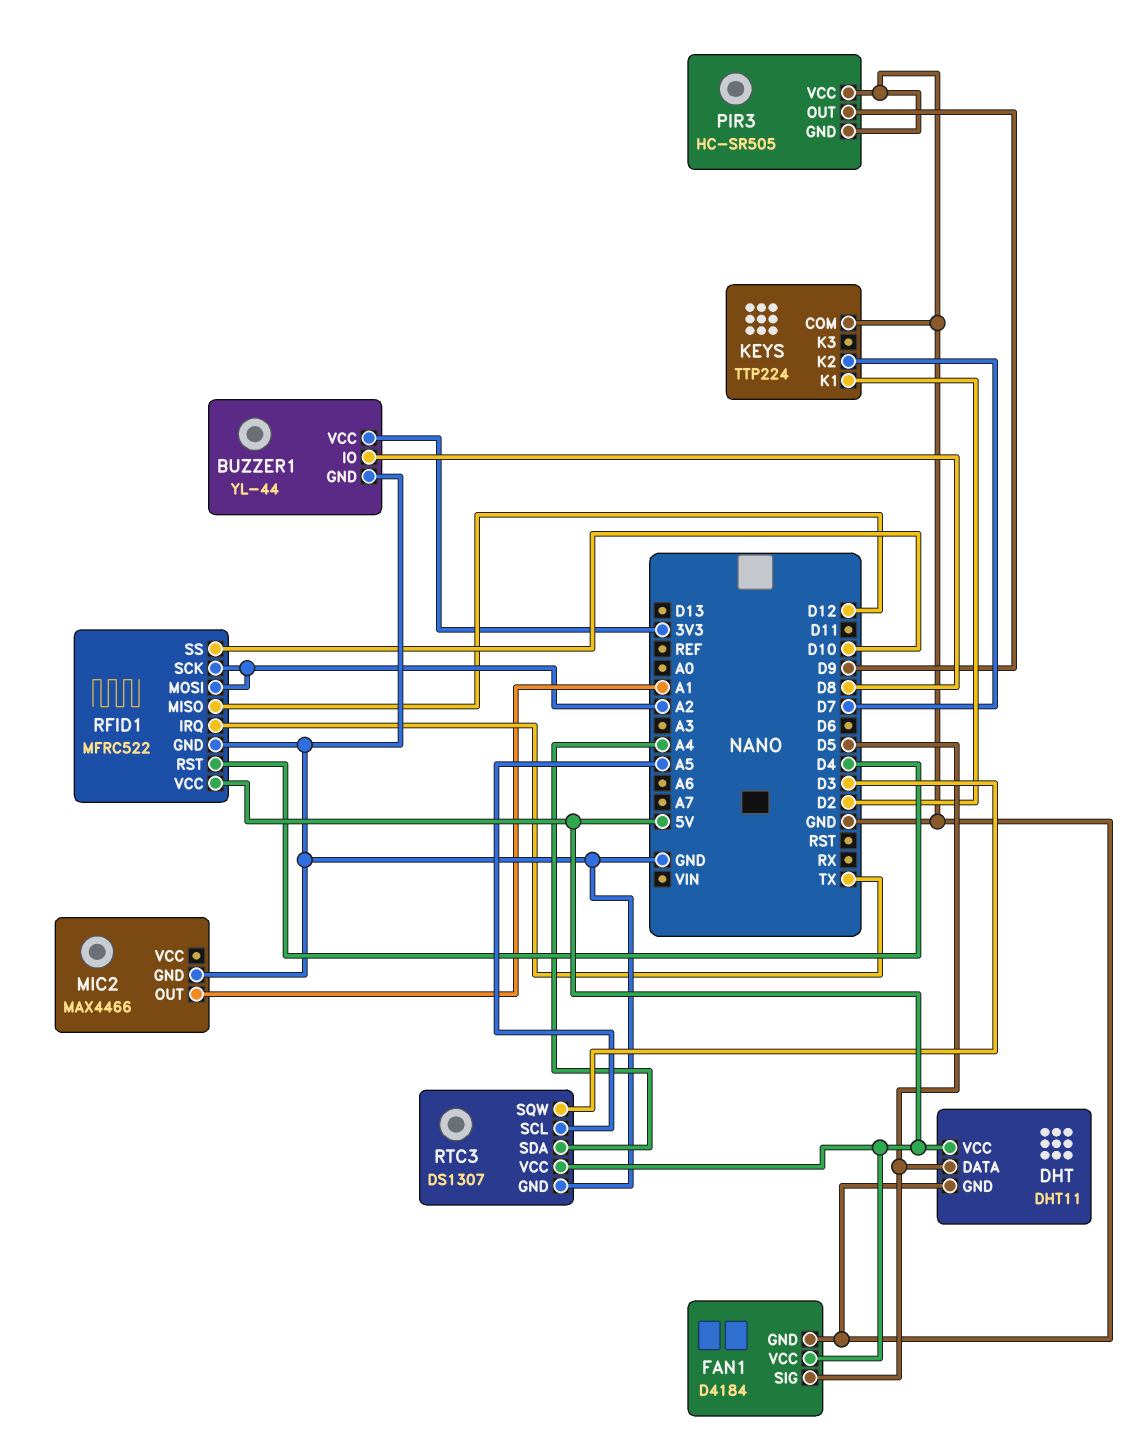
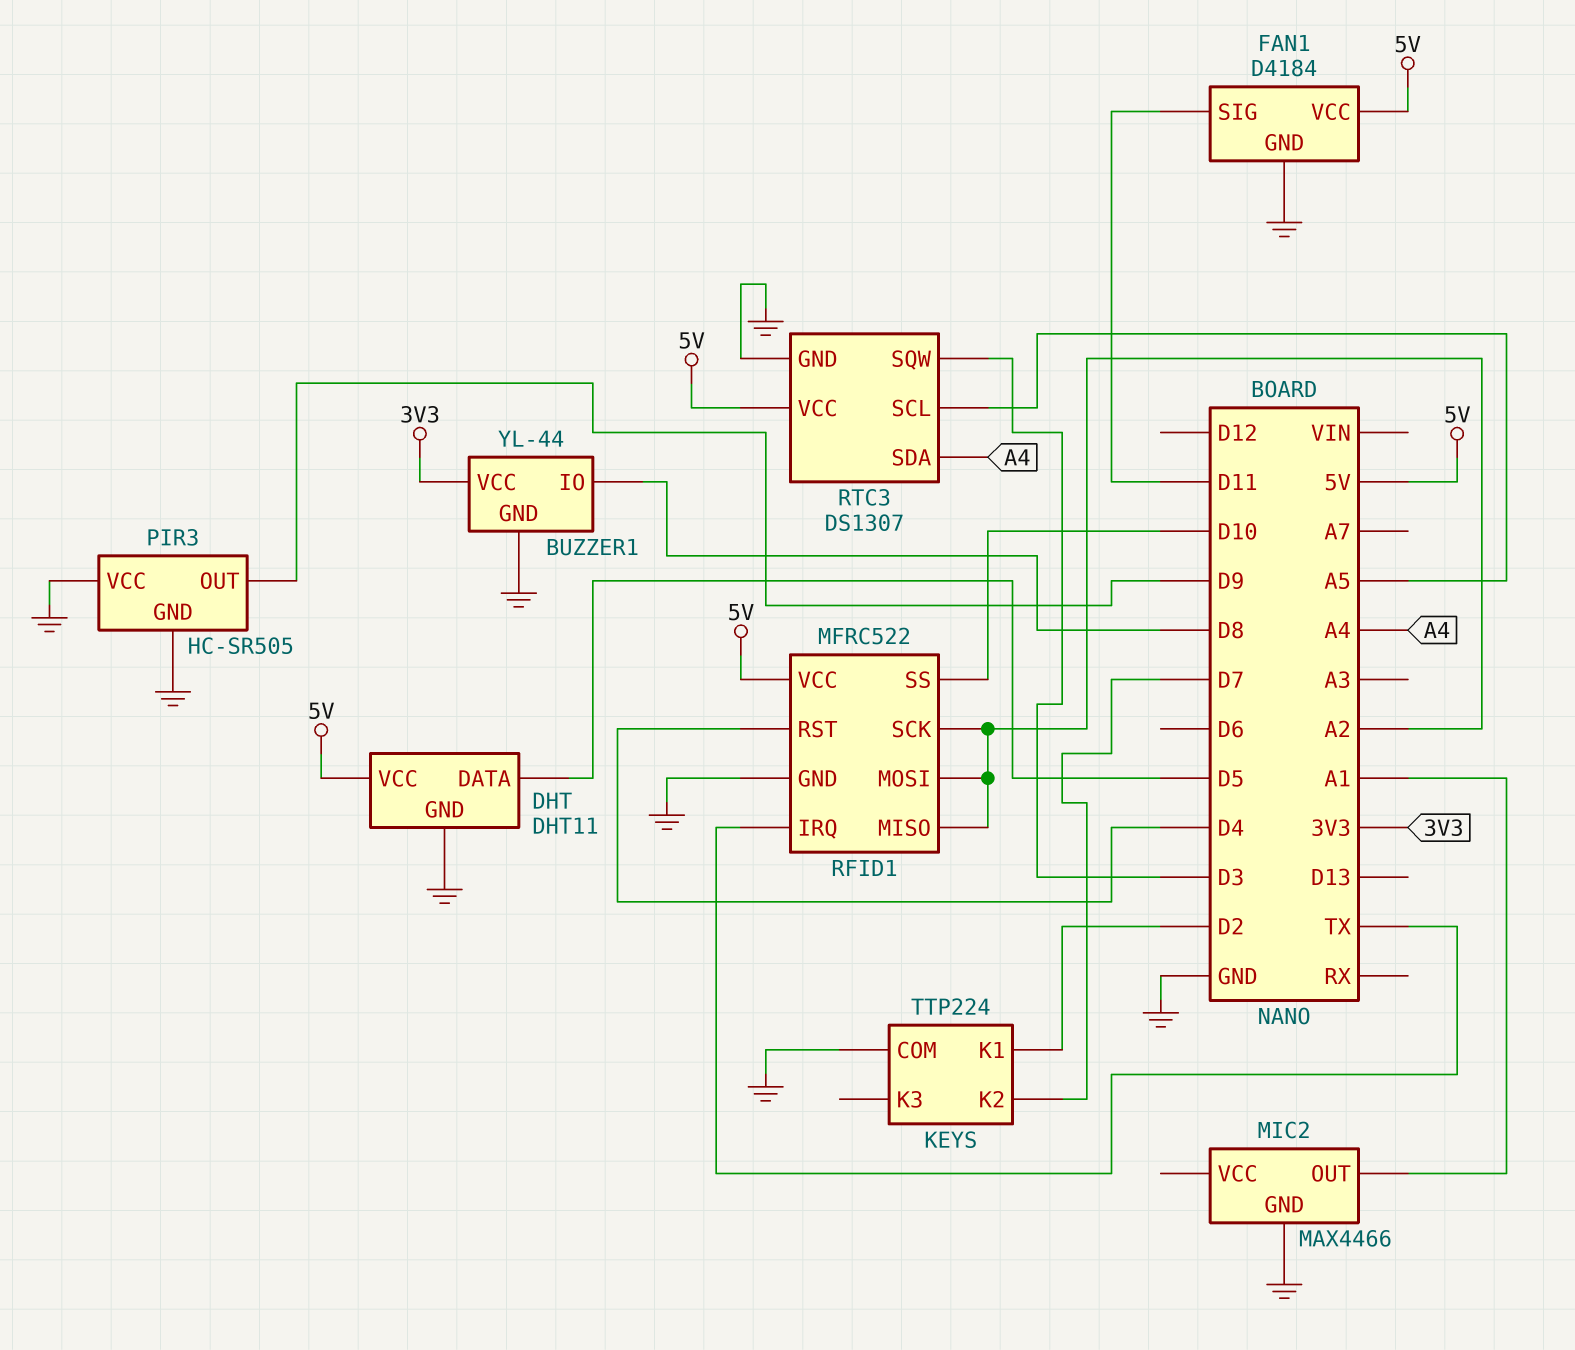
FAN1 pin SIG: D5 -> D11
RFID1 pin MISO: D12 -> A2

